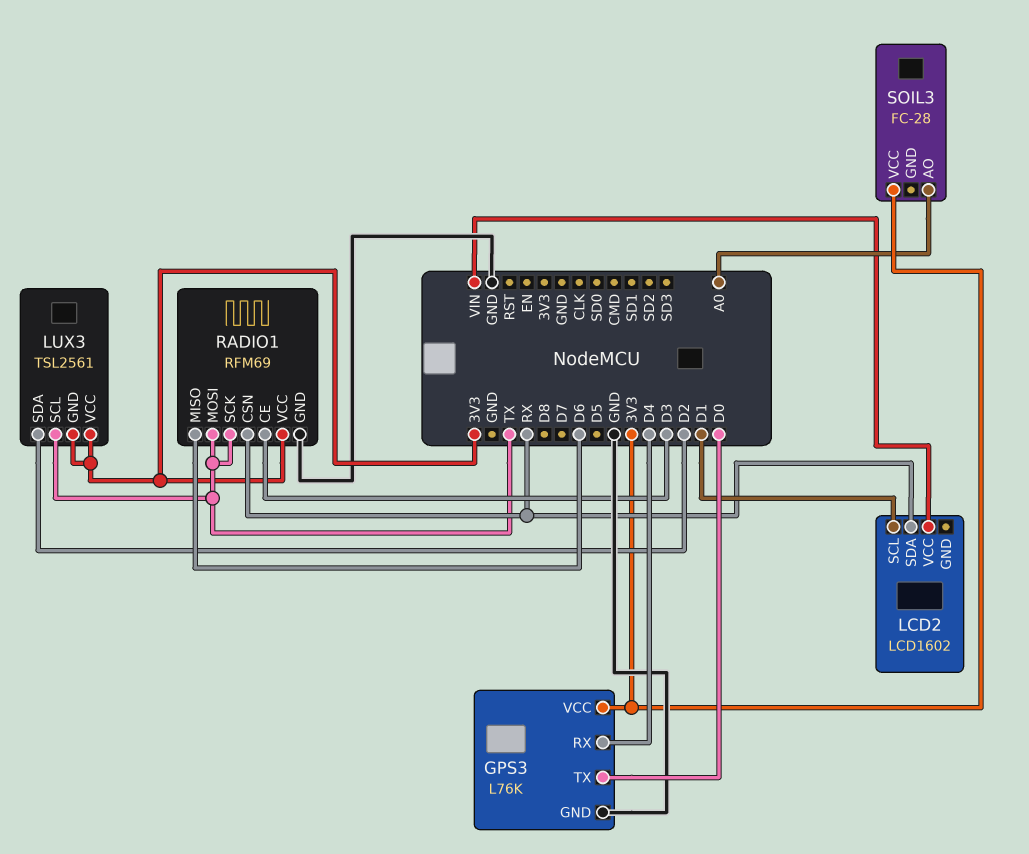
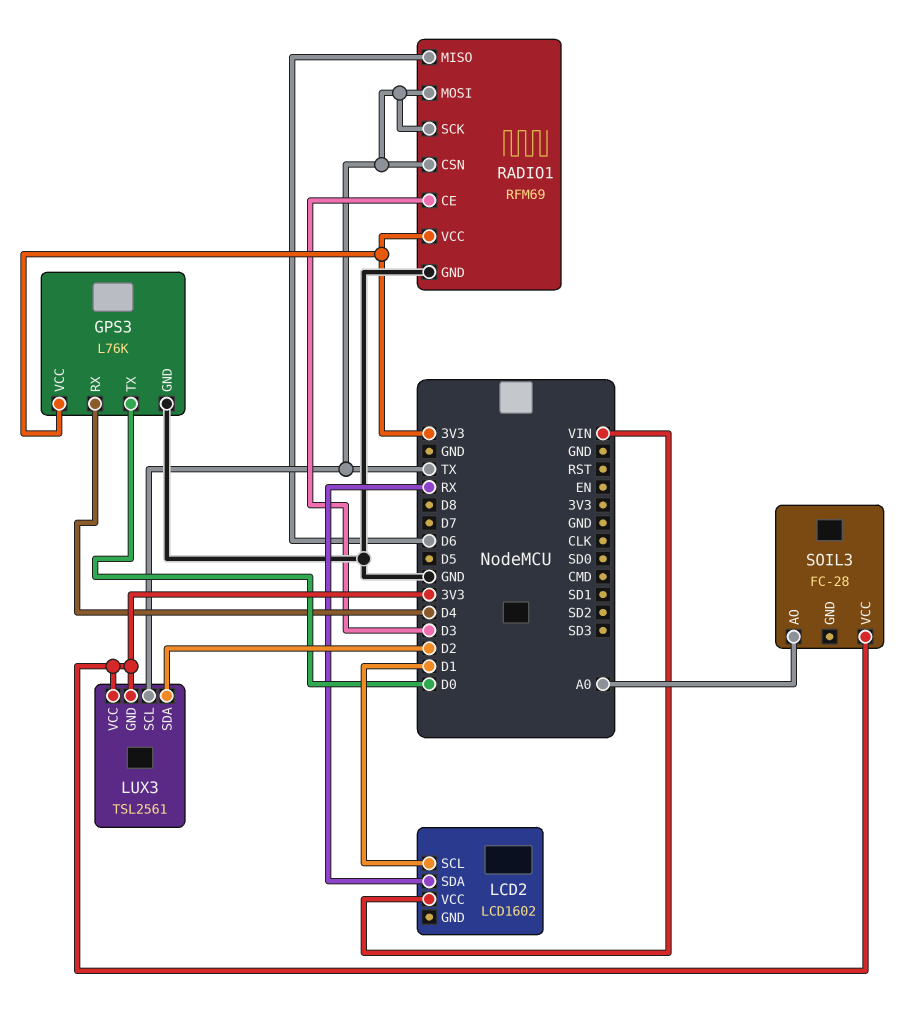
RADIO1 pin CSN: RX -> TX

